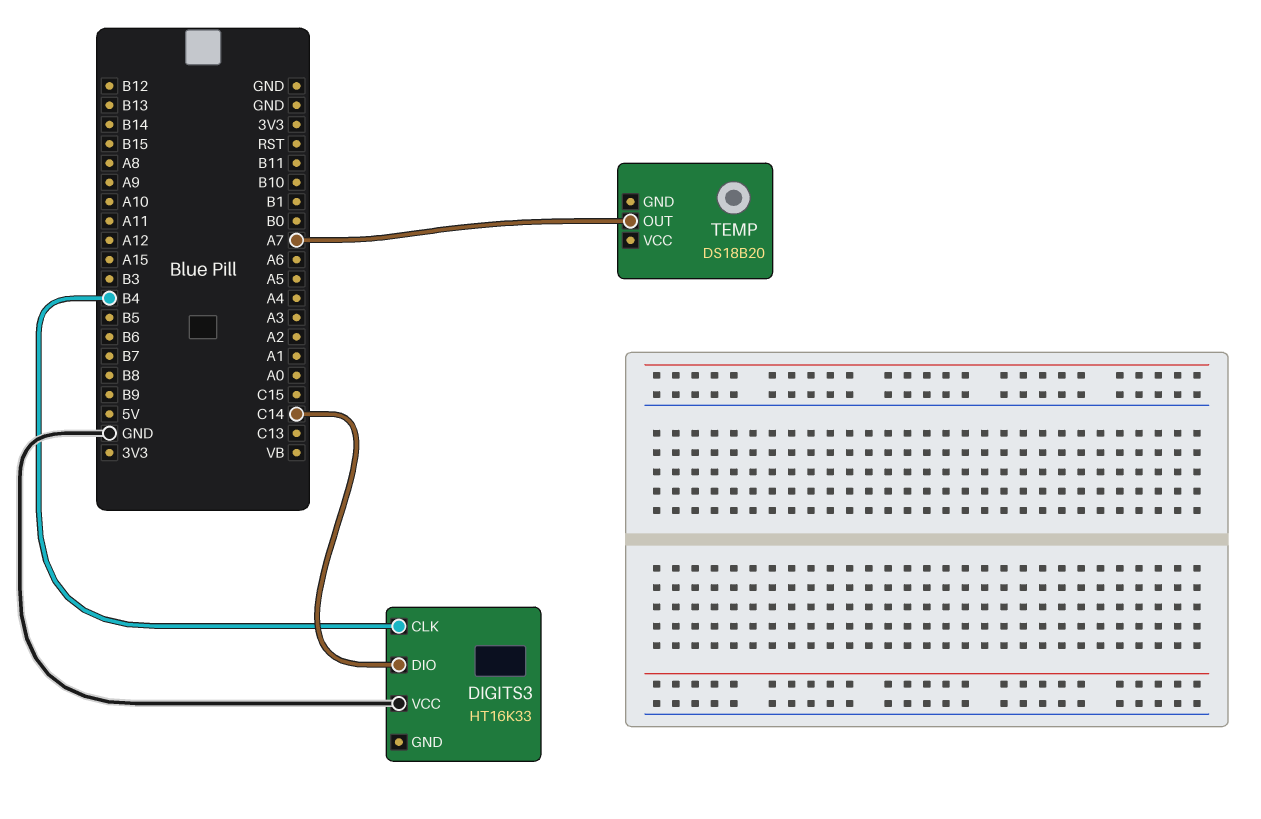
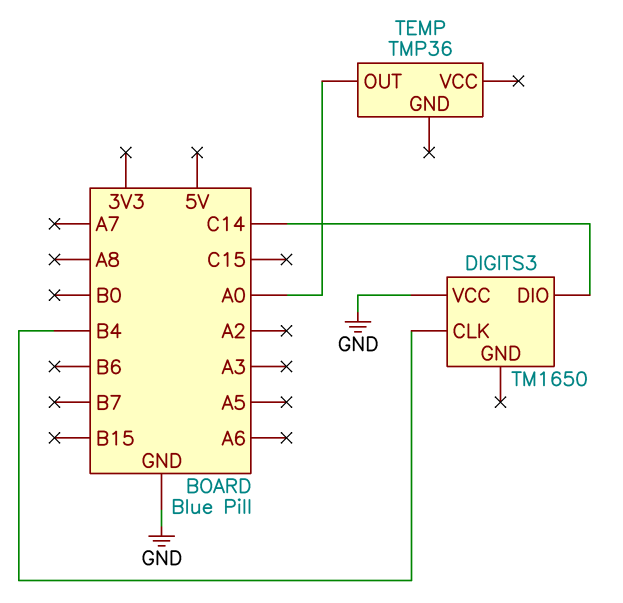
DIGITS3: HT16K33 -> TM1650
TEMP: DS18B20 -> TMP36
TEMP pin OUT: A7 -> A0

